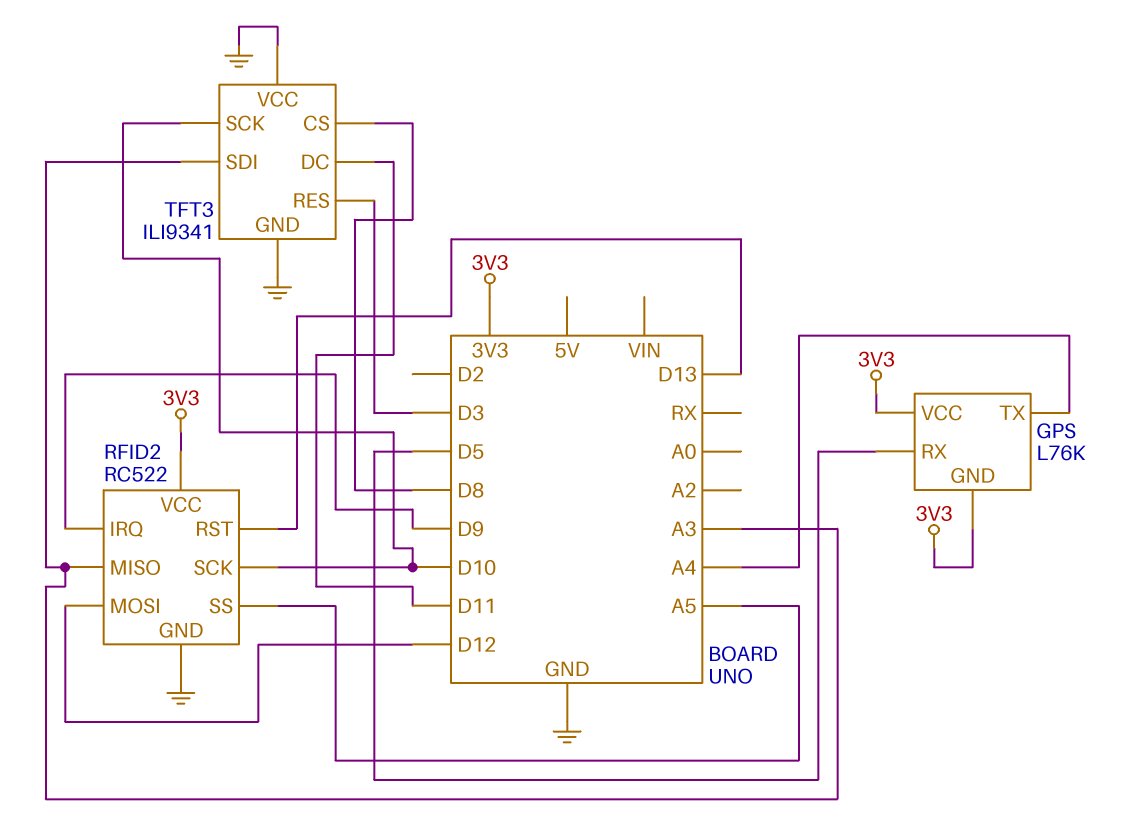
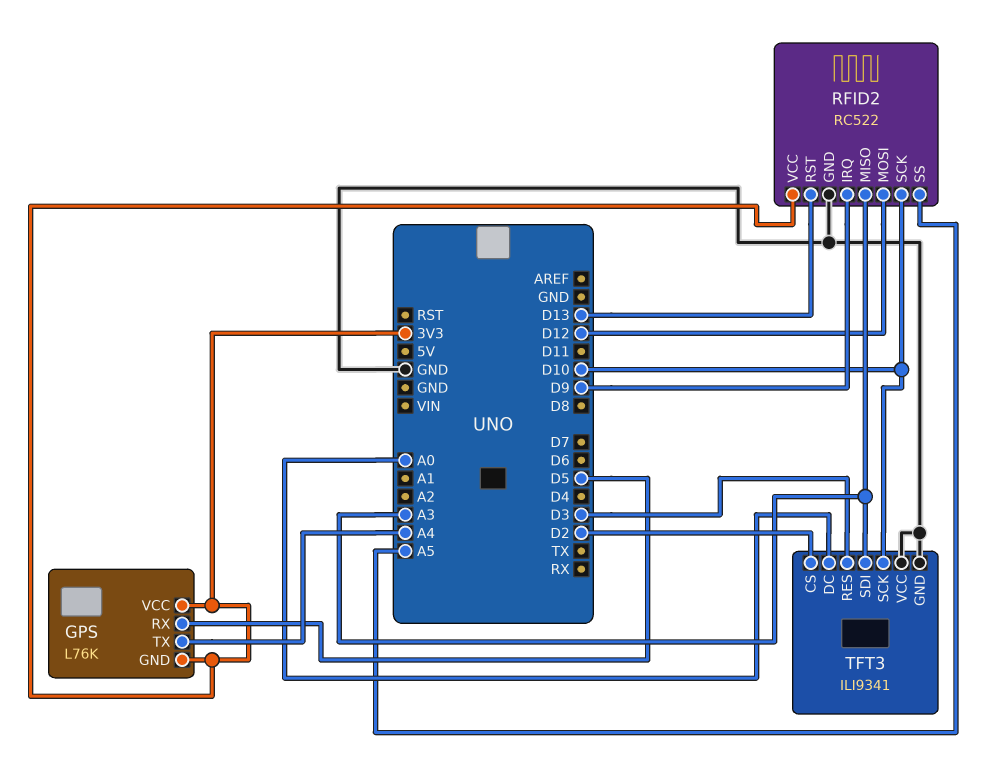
TFT3 pin CS: D8 -> D2
TFT3 pin DC: D11 -> A0

